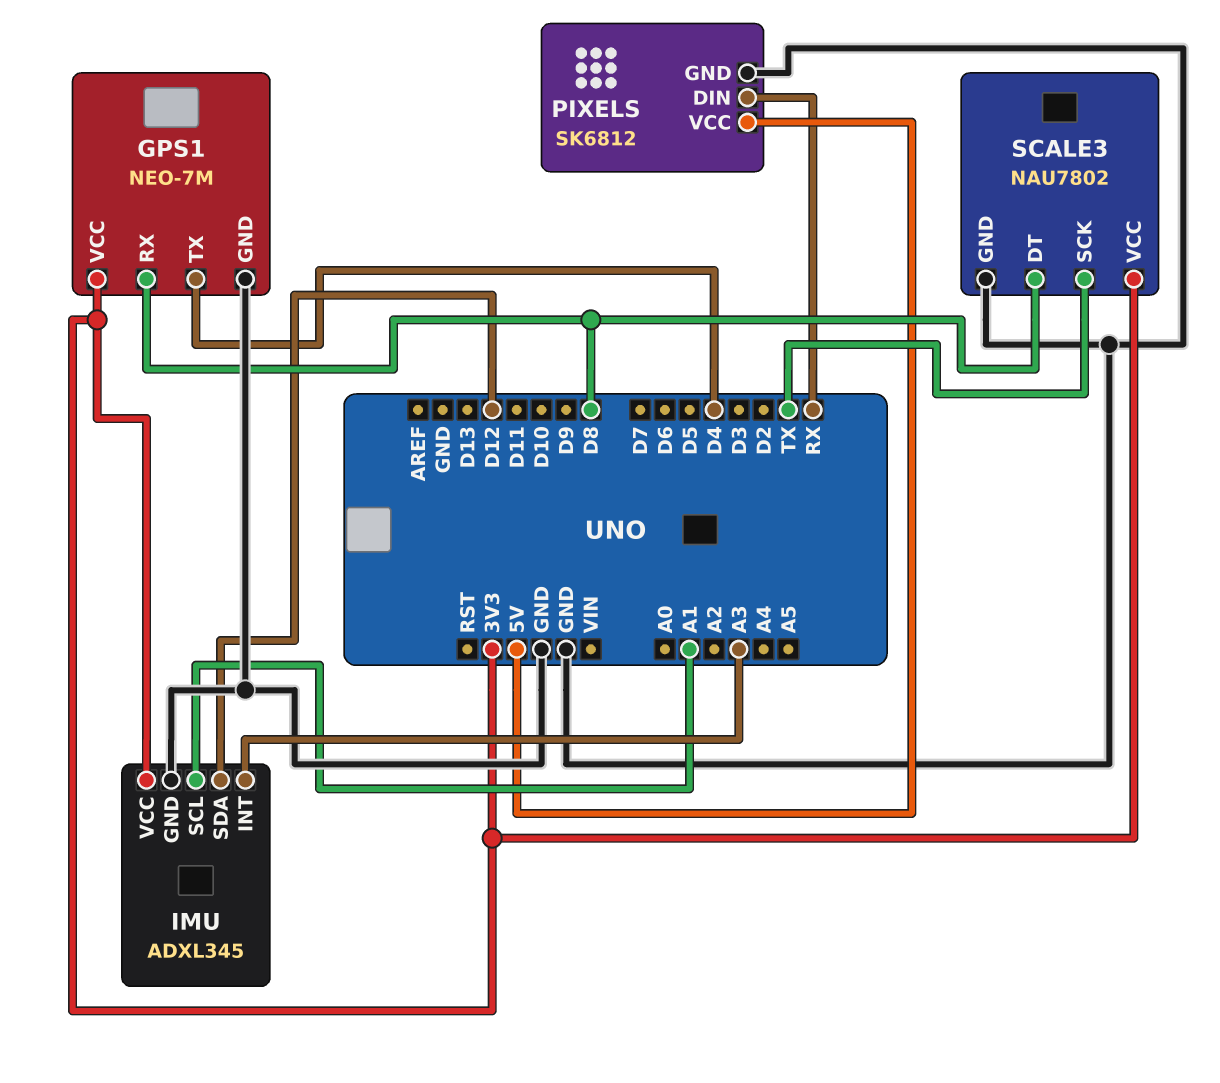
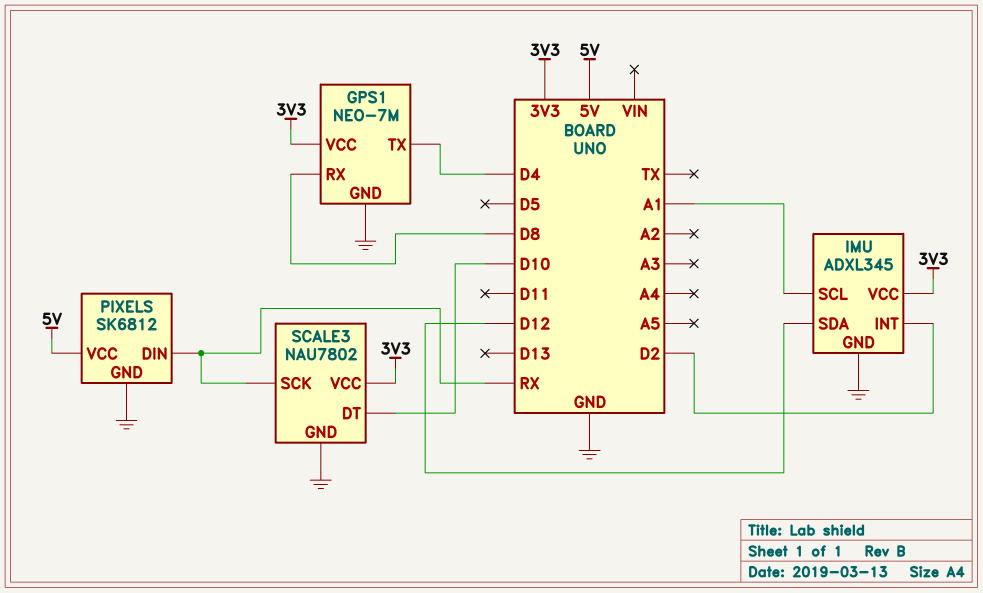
IMU pin INT: A3 -> D2
SCALE3 pin DT: D8 -> D10
SCALE3 pin SCK: TX -> RX

